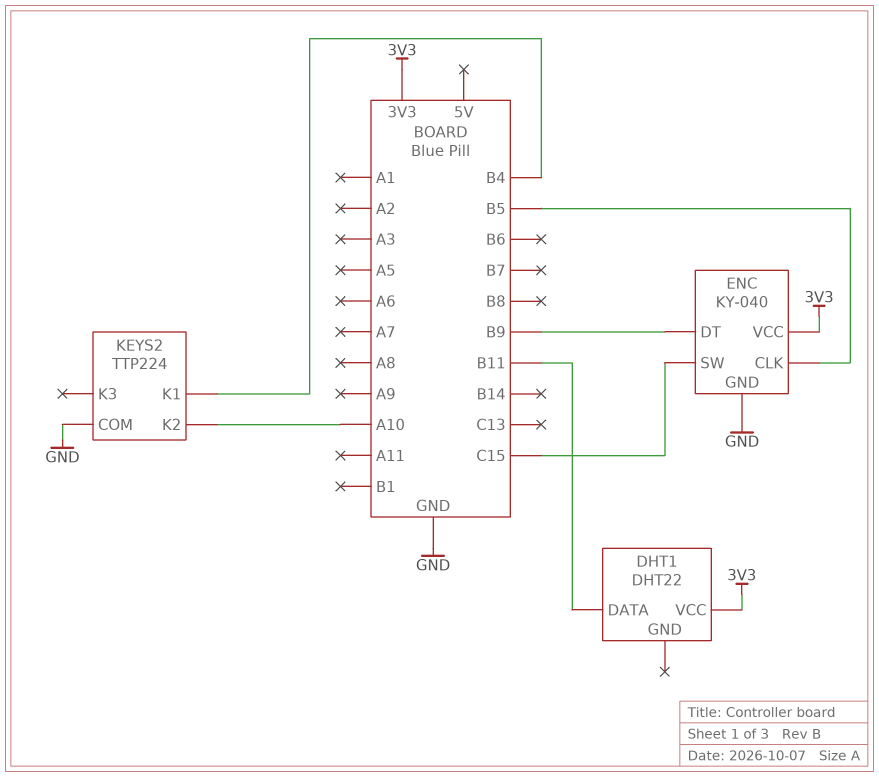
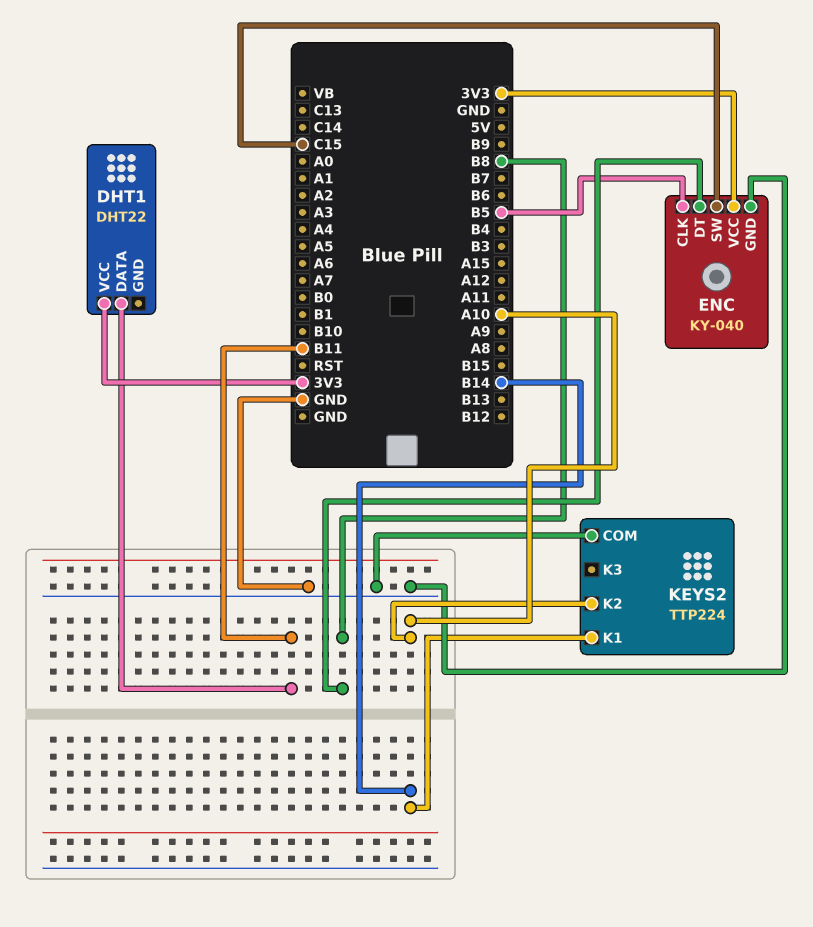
ENC pin DT: B9 -> B8
KEYS2 pin K1: B4 -> B14

